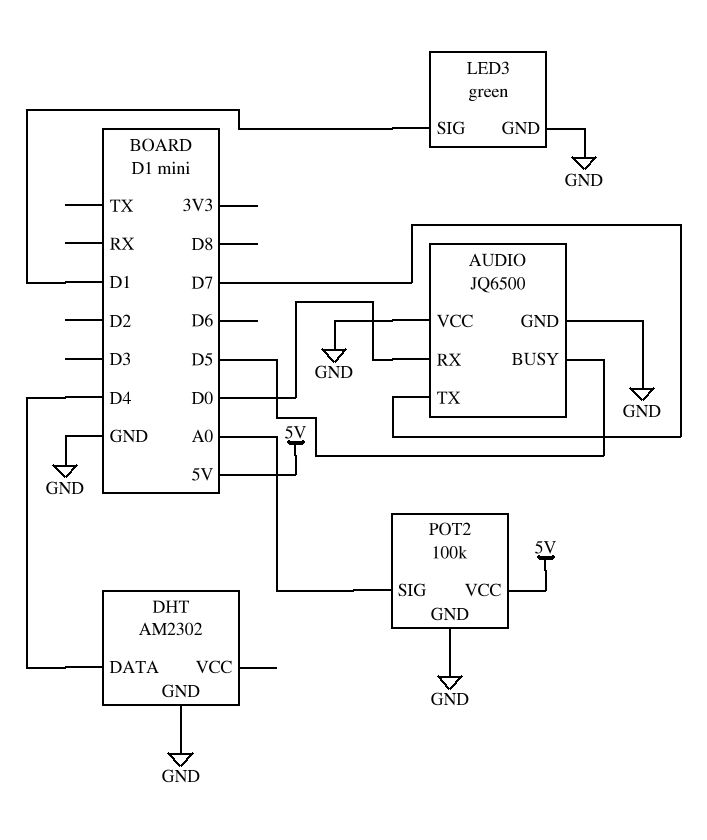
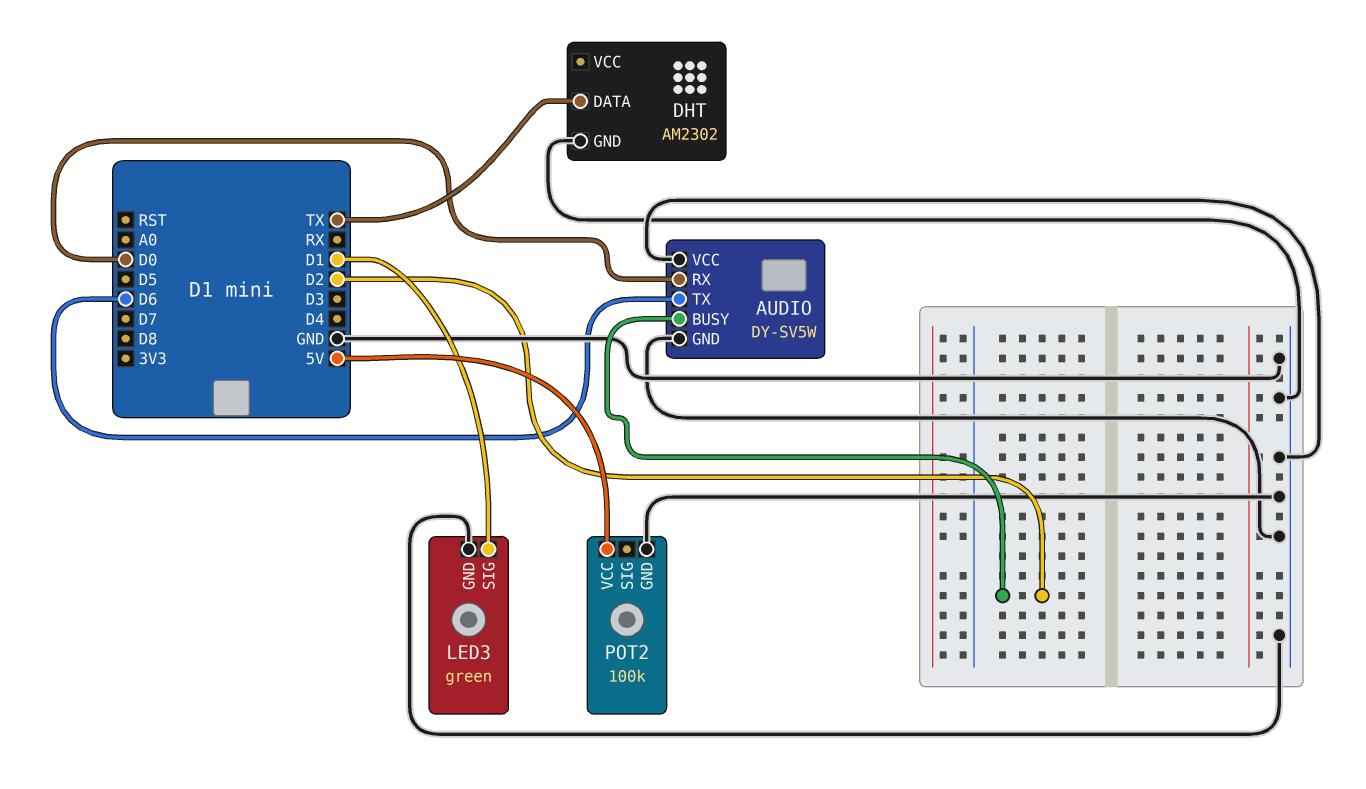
AUDIO: JQ6500 -> DY-SV5W
AUDIO pin BUSY: D5 -> D2
AUDIO pin TX: D7 -> D6
DHT pin DATA: D4 -> TX
POT2 pin SIG: A0 -> none

